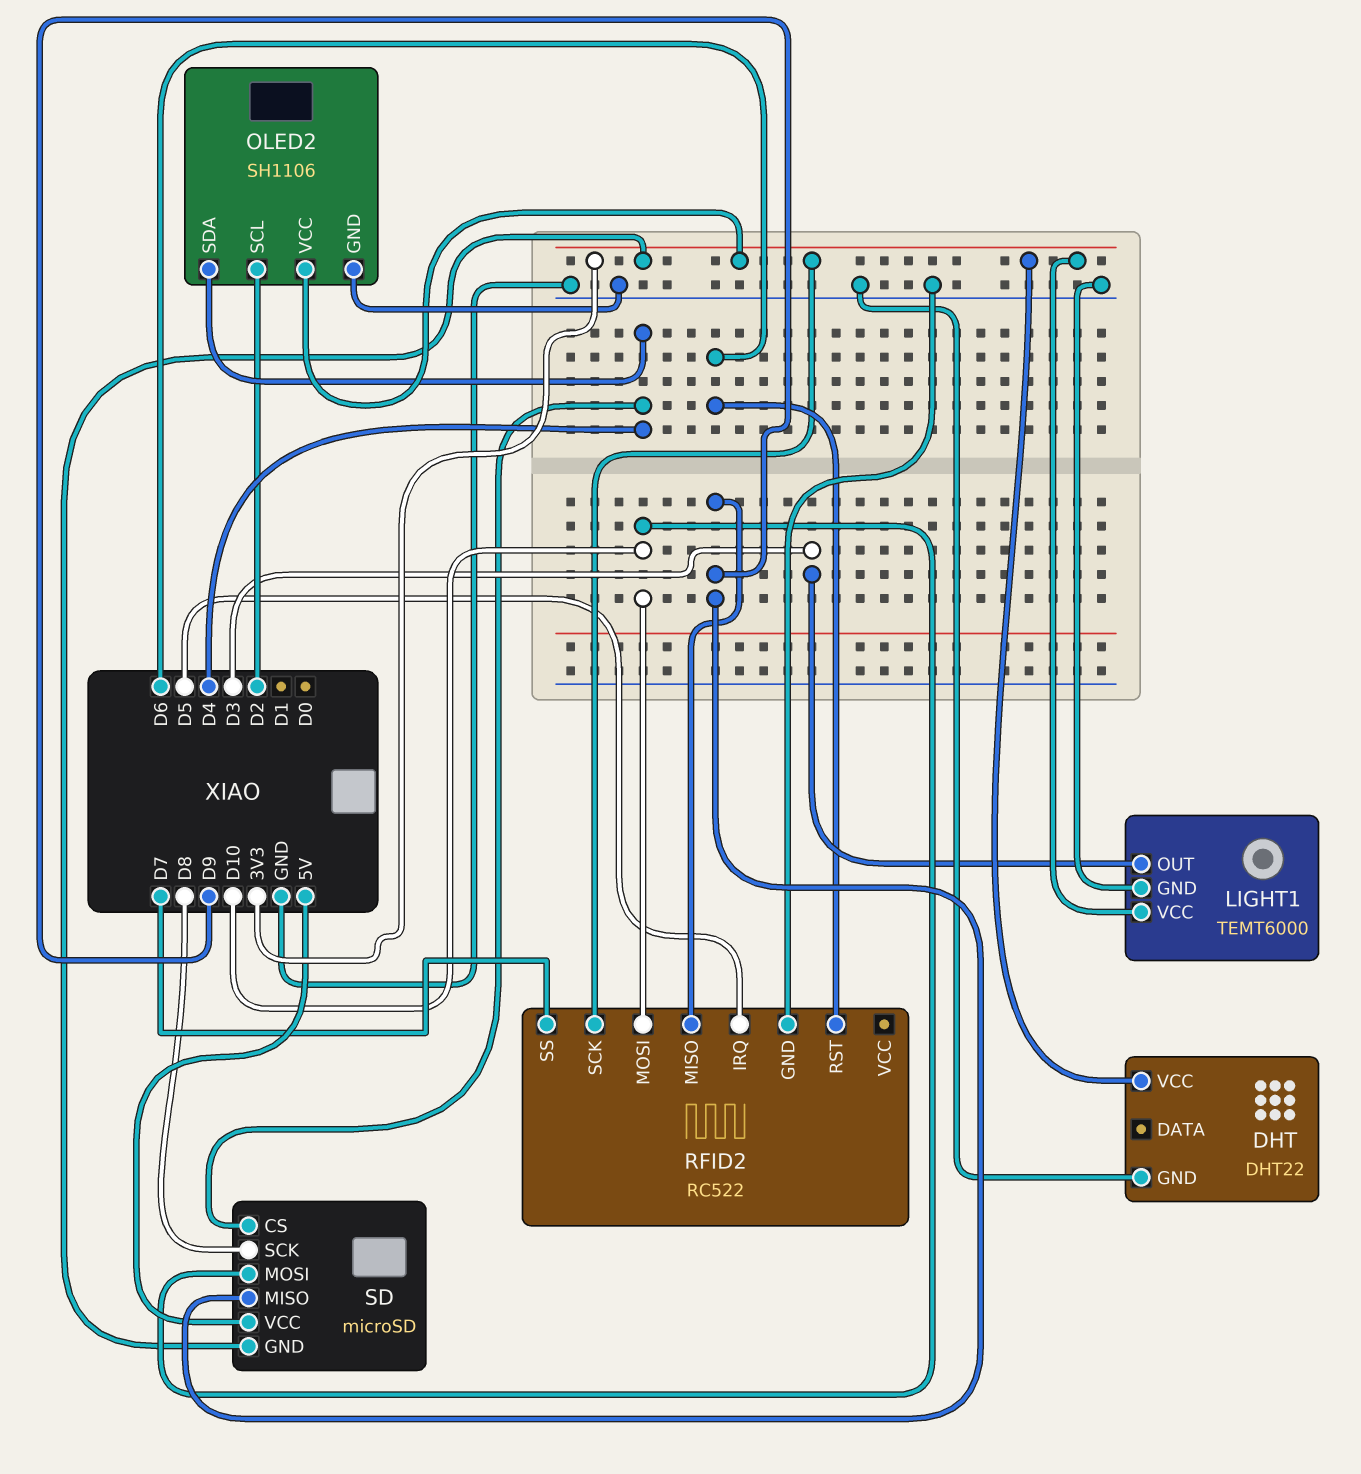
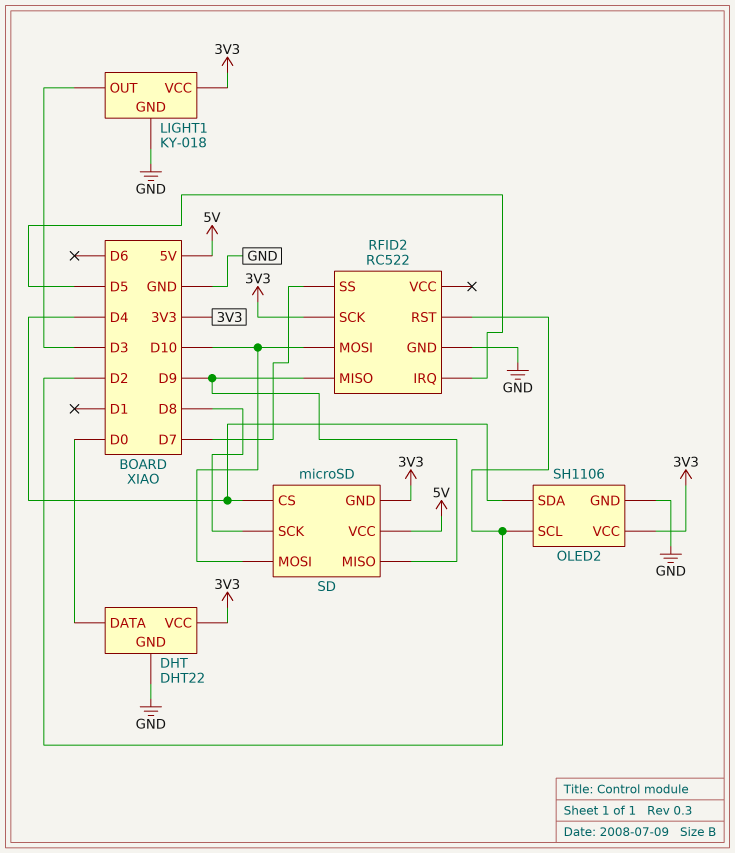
DHT pin DATA: none -> D0
LIGHT1: TEMT6000 -> KY-018
RFID2 pin RST: D6 -> D2

